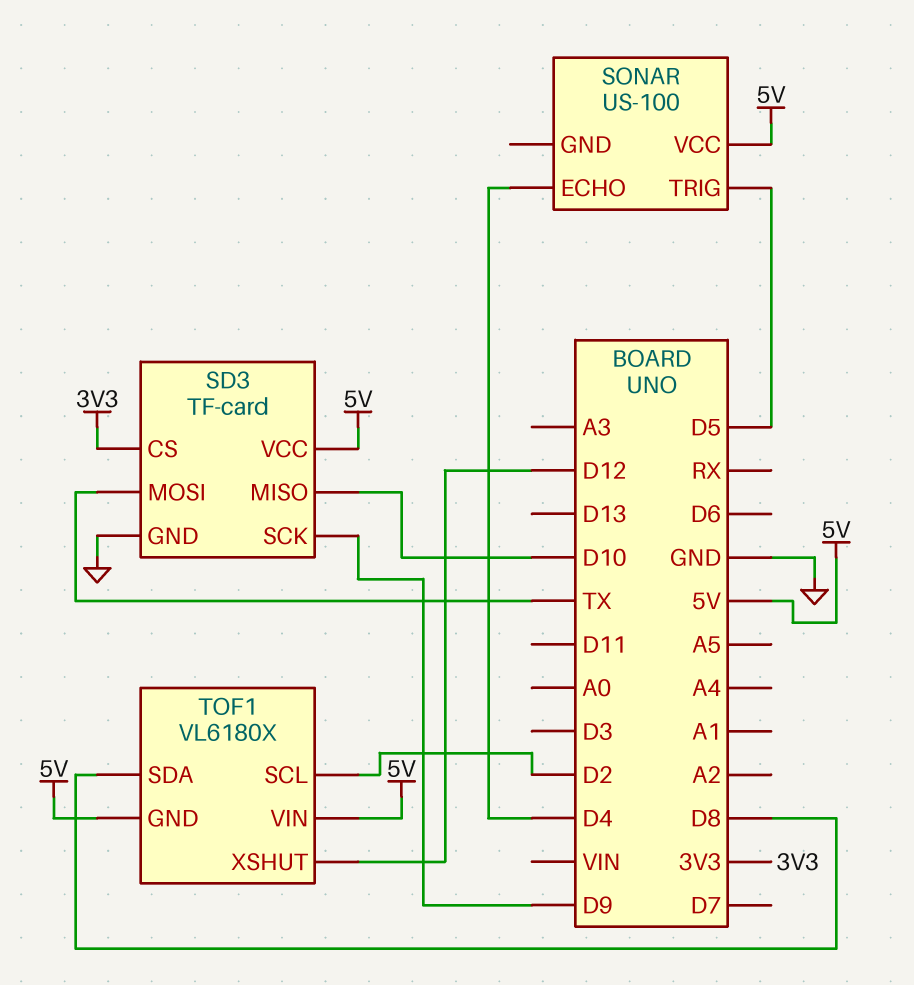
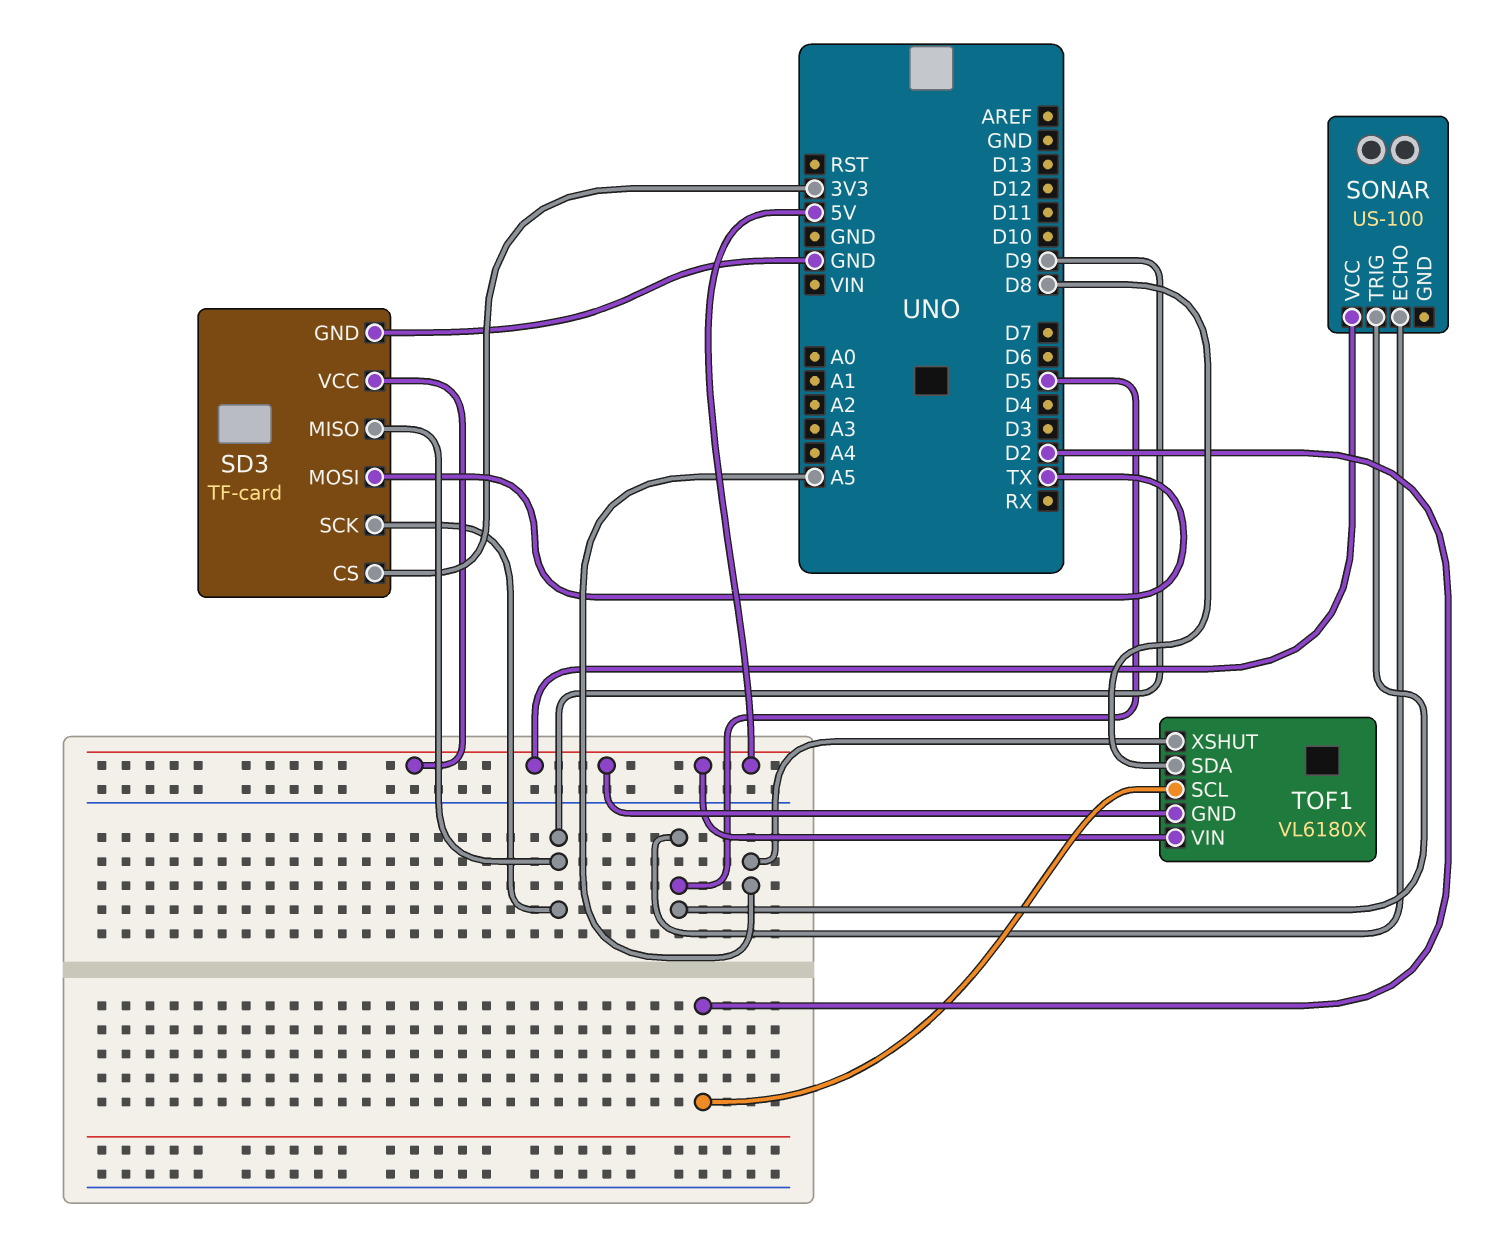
SD3 pin MISO: D10 -> D9
SONAR pin ECHO: D4 -> D5
TOF1 pin XSHUT: D12 -> A5

